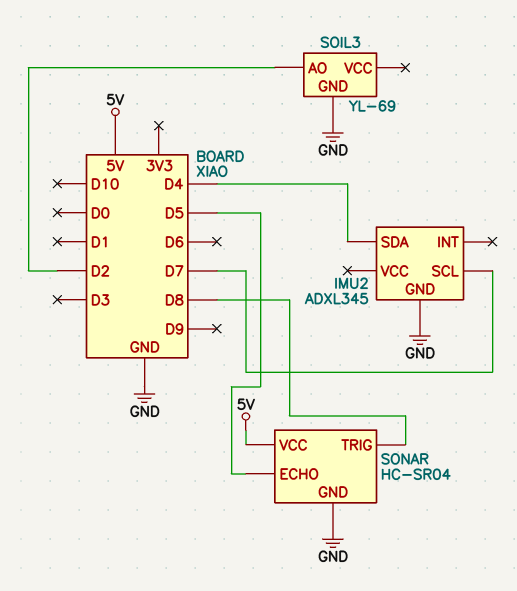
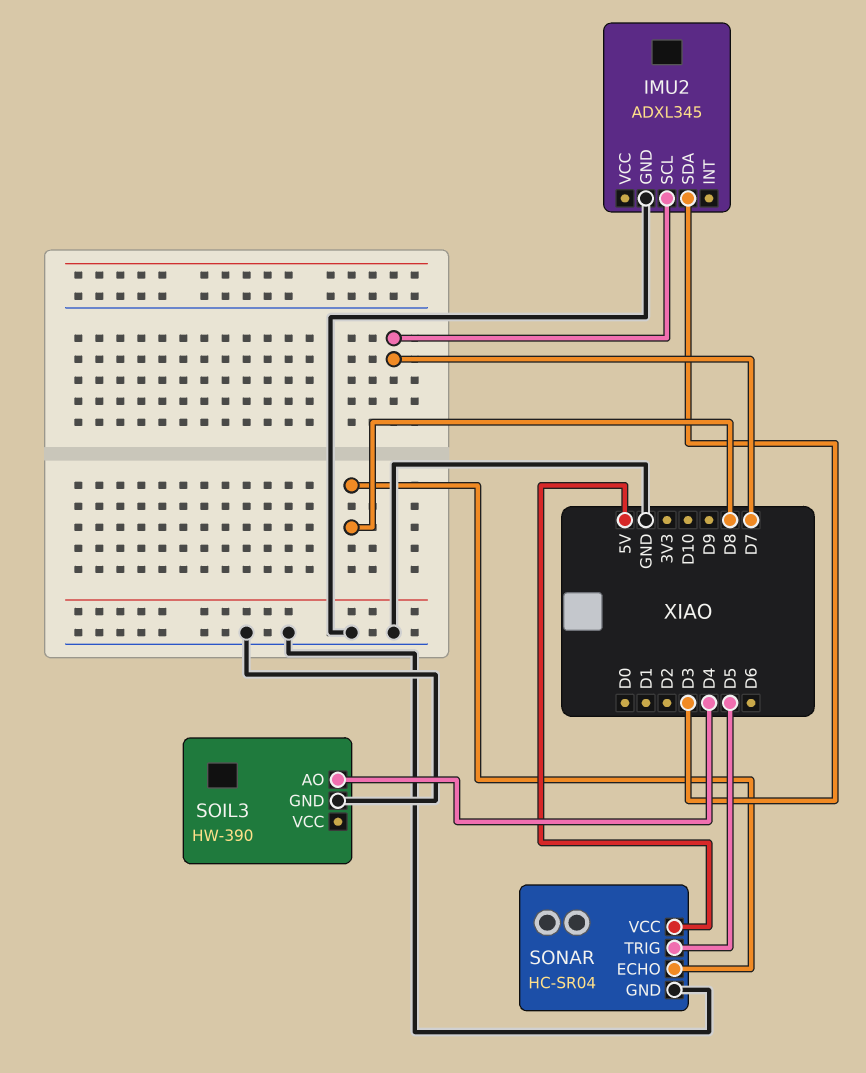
IMU2 pin SDA: D4 -> D3
SOIL3: YL-69 -> HW-390
SOIL3 pin AO: D2 -> D4
SONAR pin ECHO: D5 -> D8
SONAR pin TRIG: D8 -> D5

